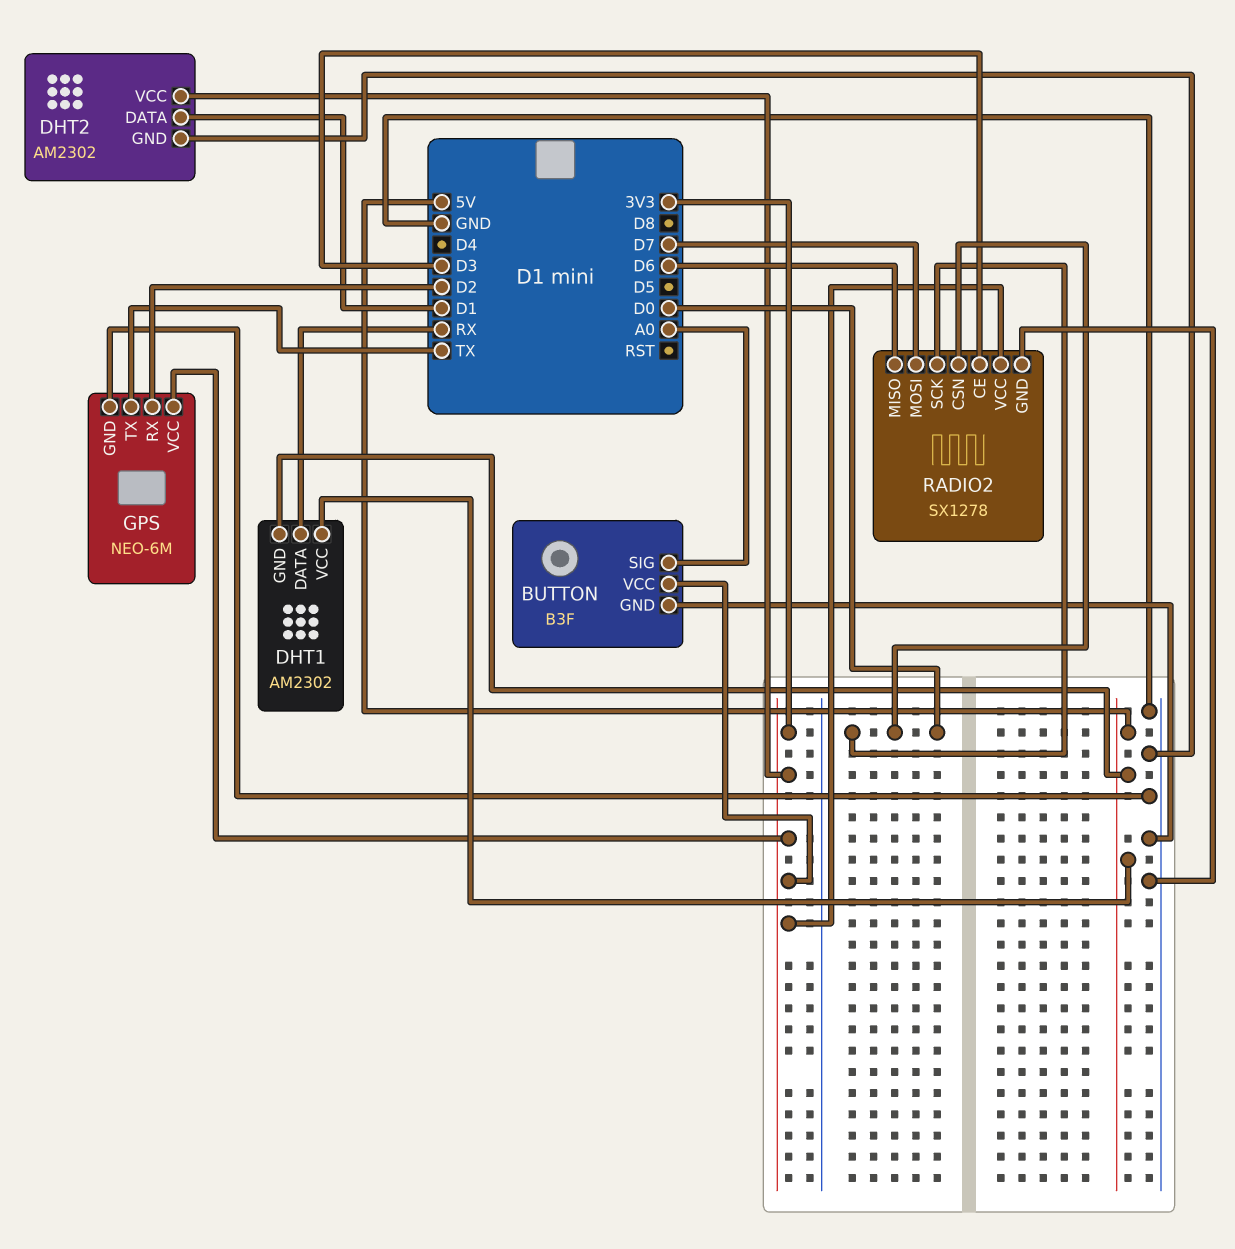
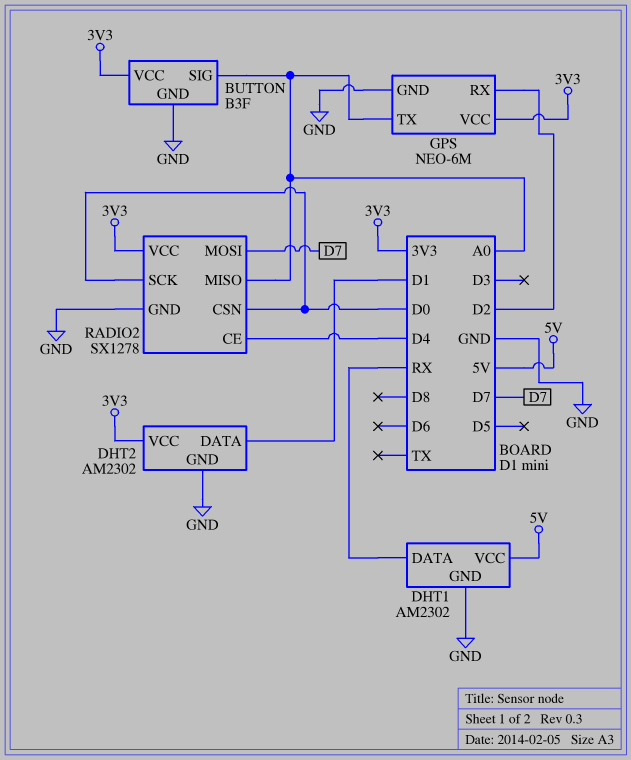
DHT1 pin GND: 5V -> GND
GPS pin TX: TX -> A0
RADIO2 pin CE: D3 -> D4
RADIO2 pin MISO: D6 -> A0

